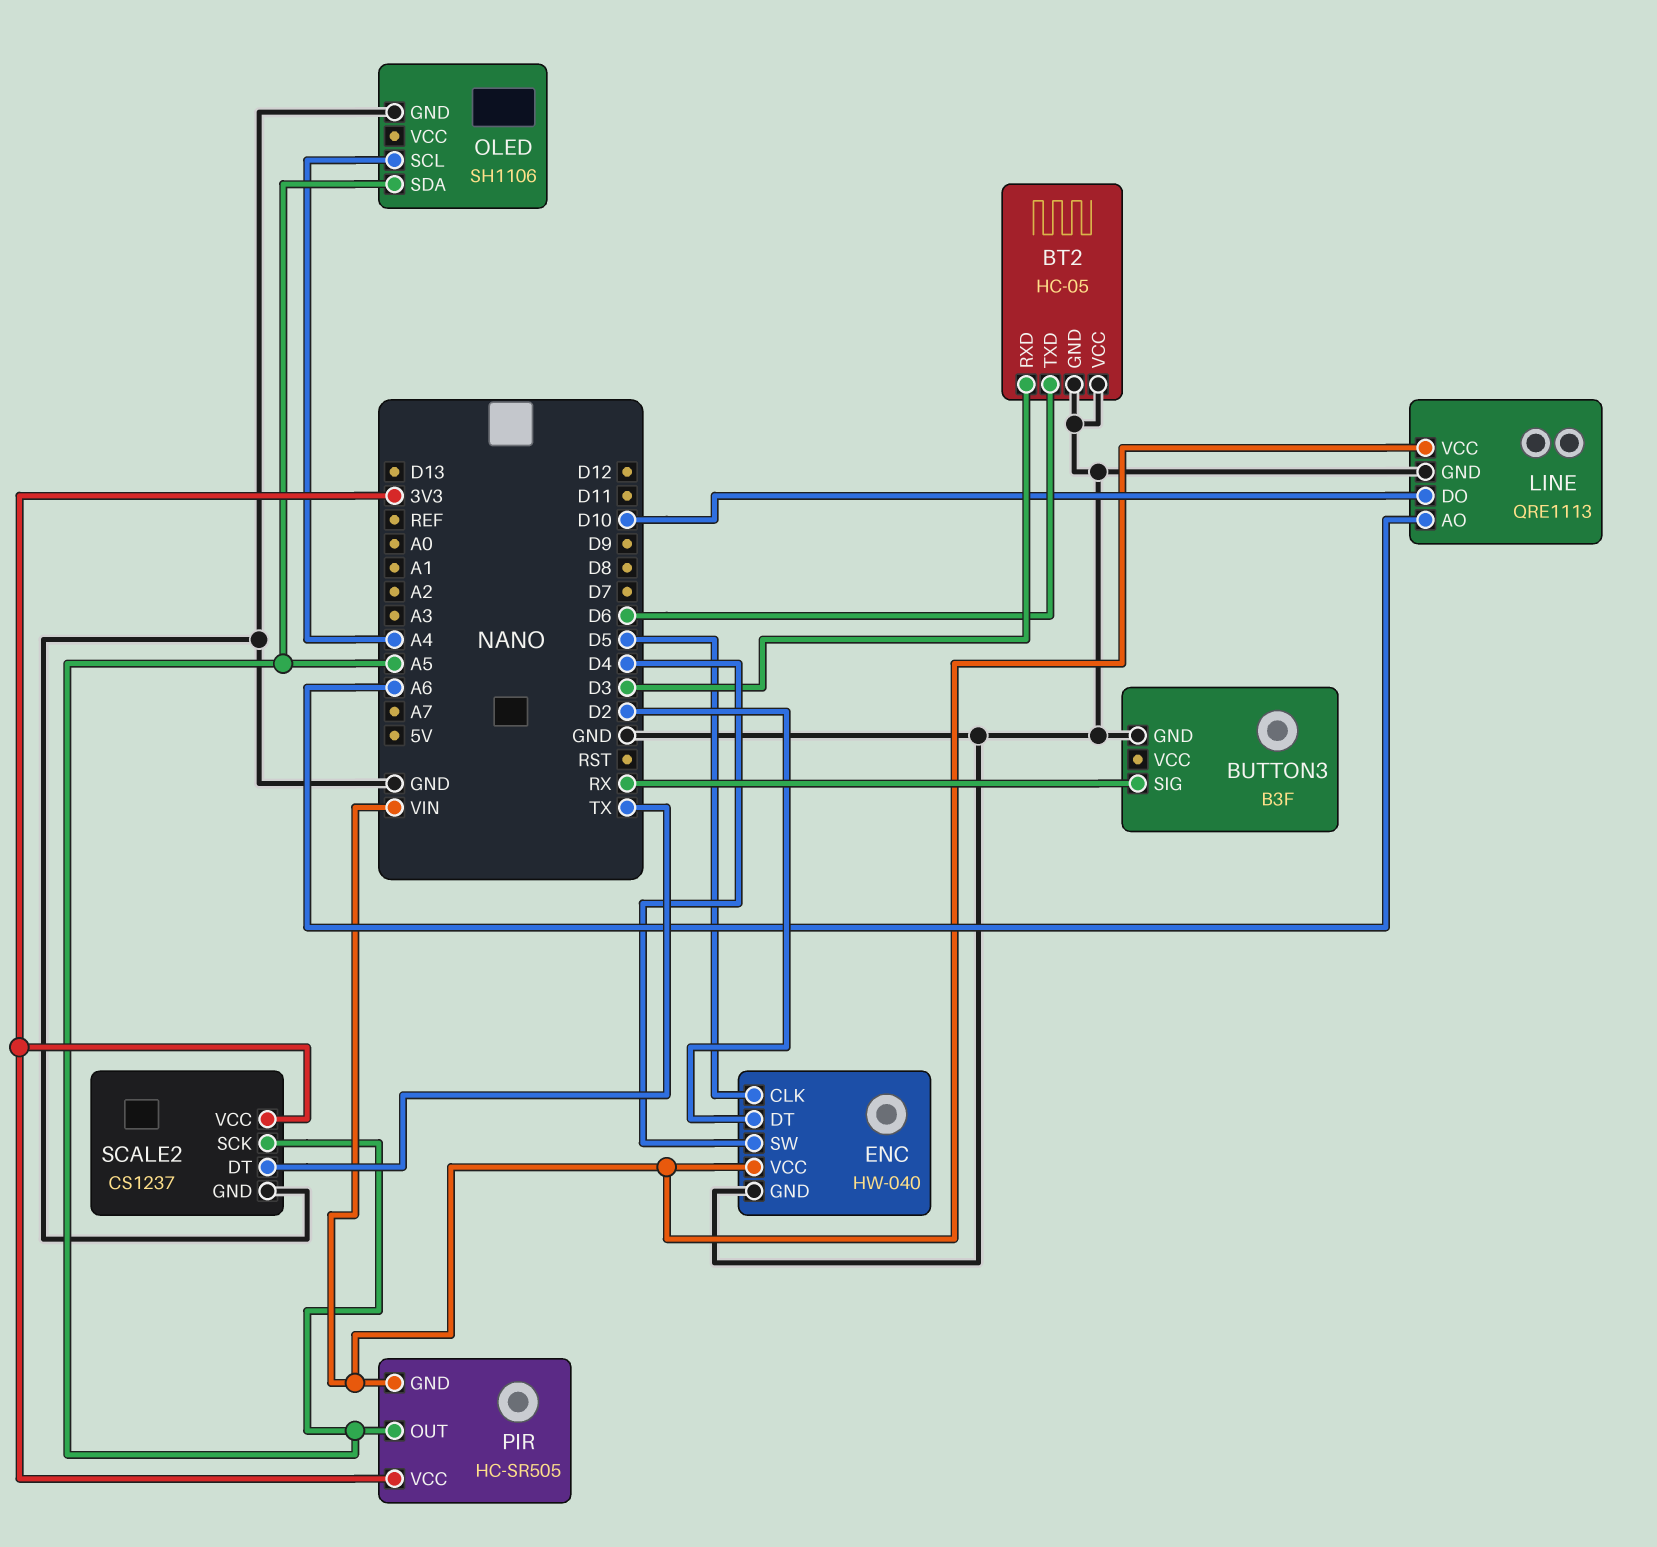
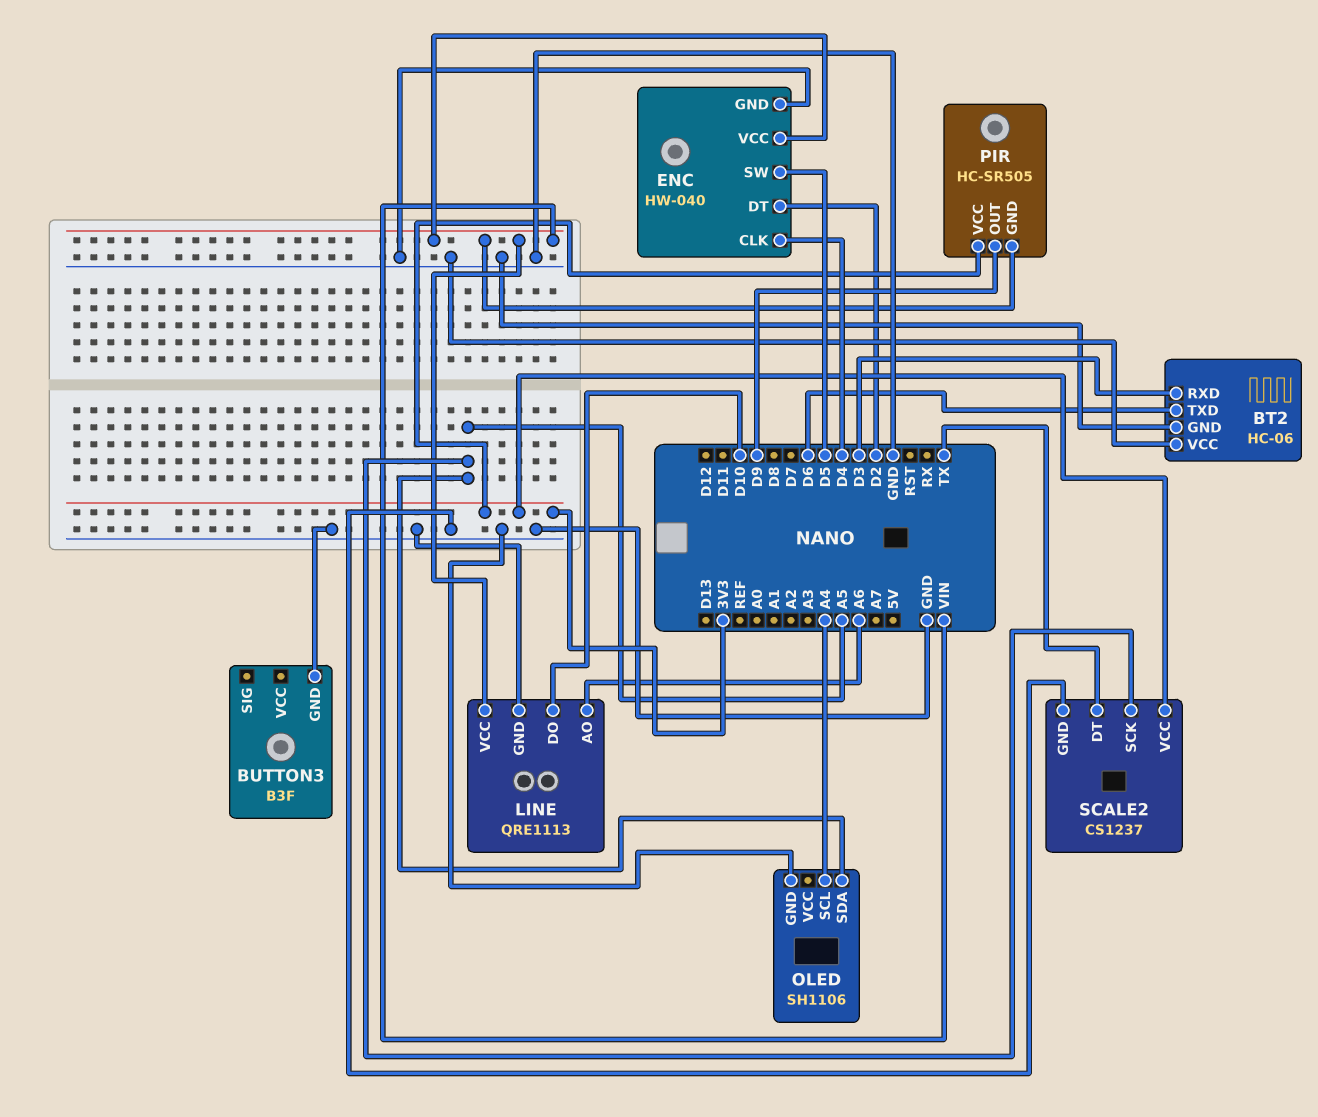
BT2: HC-05 -> HC-06
BUTTON3 pin SIG: RX -> none
ENC pin CLK: D5 -> D4
ENC pin SW: D4 -> D5
PIR pin OUT: A5 -> D9

